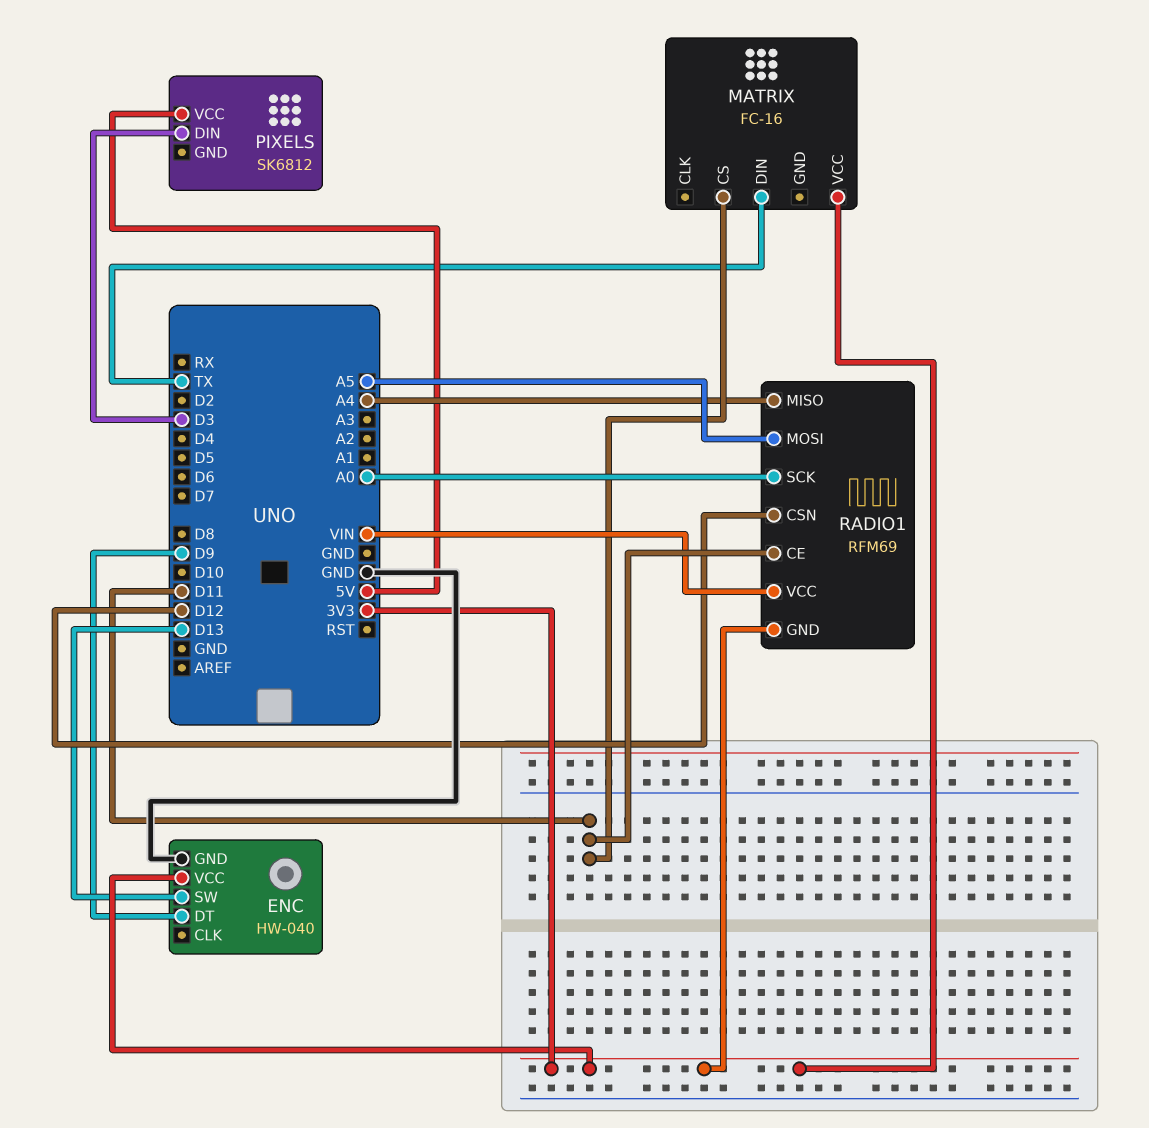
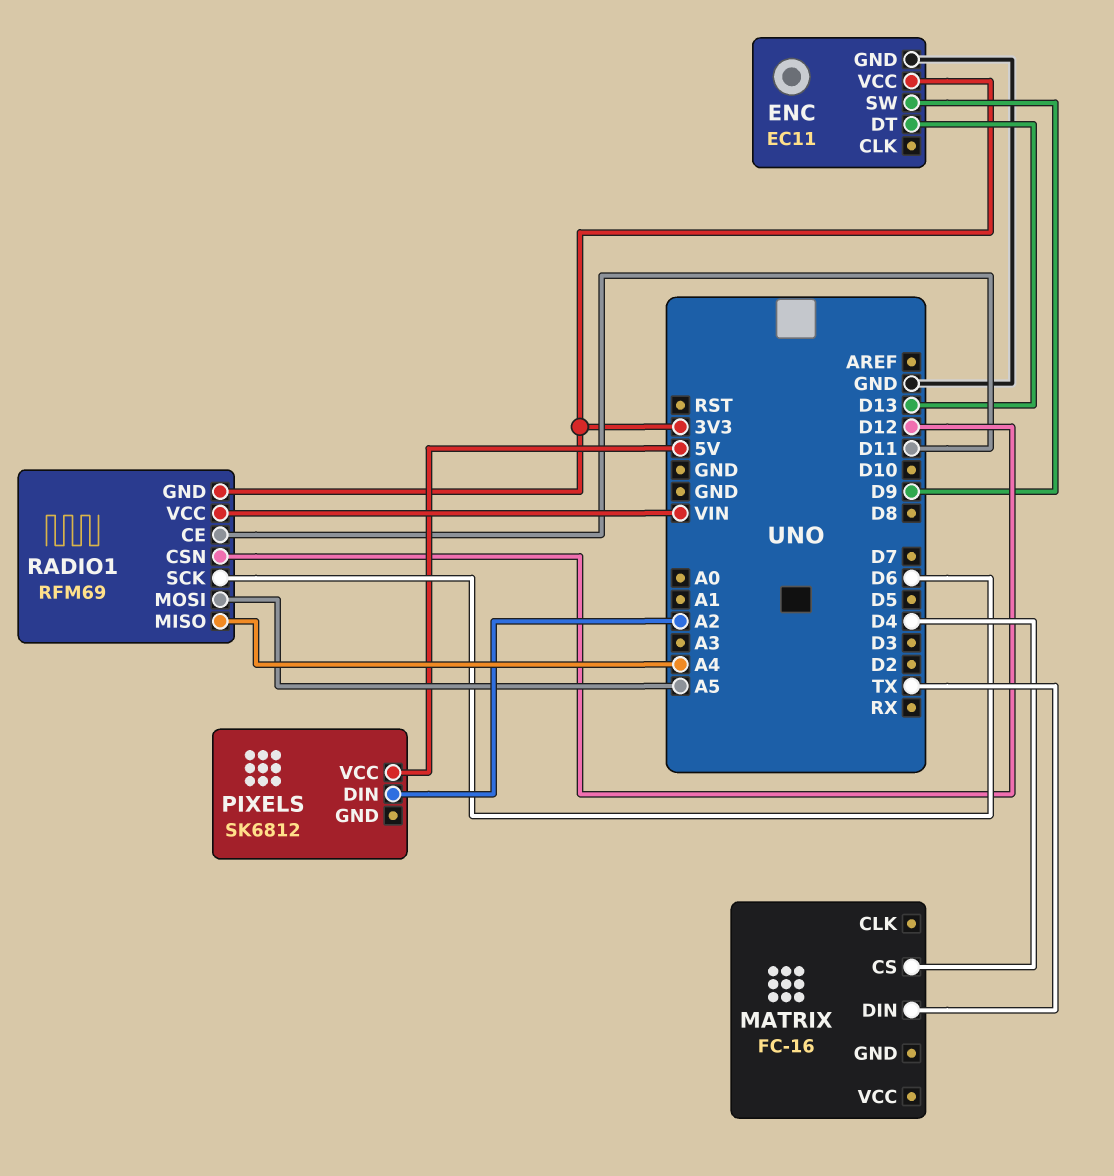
ENC: HW-040 -> EC11
ENC pin DT: D9 -> D13
ENC pin SW: D13 -> D9
MATRIX pin CS: D11 -> D4
MATRIX pin VCC: 3V3 -> none
PIXELS pin DIN: D3 -> A2
RADIO1 pin SCK: A0 -> D6

